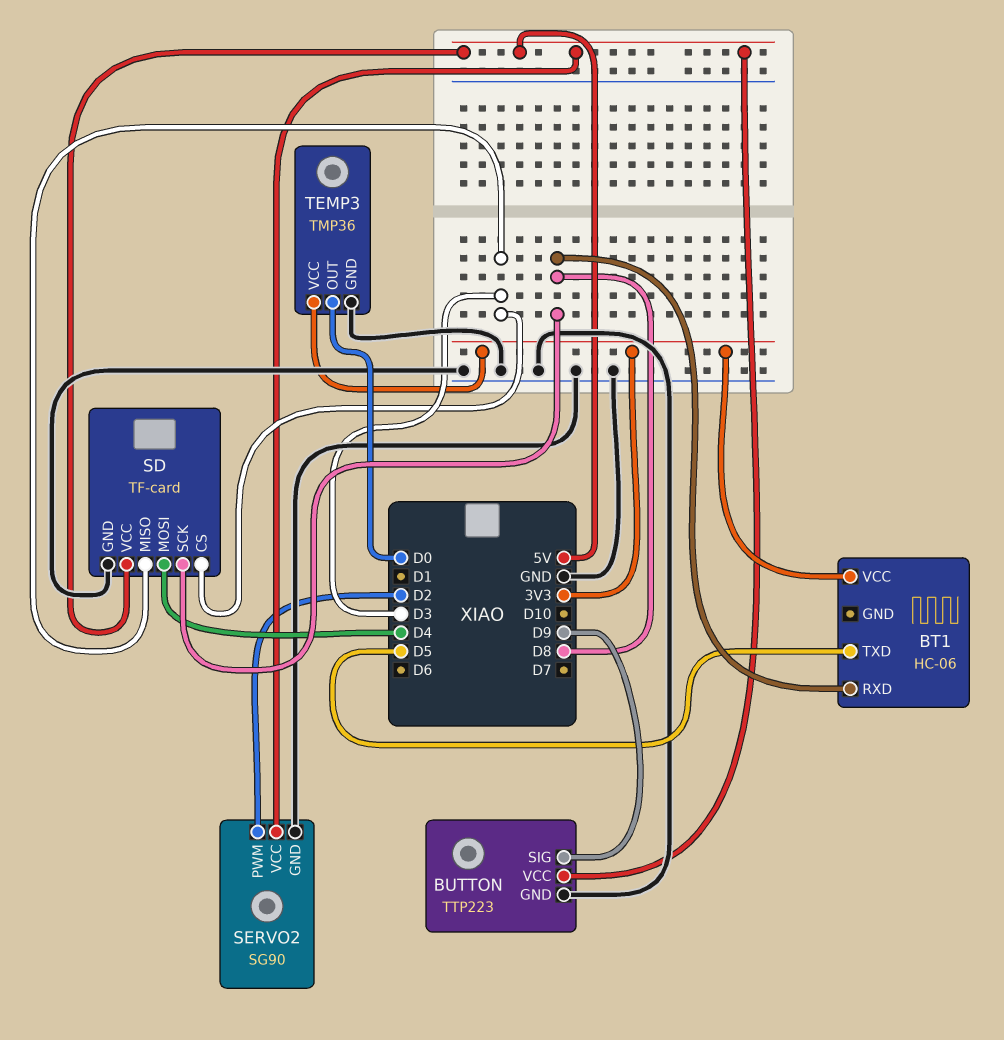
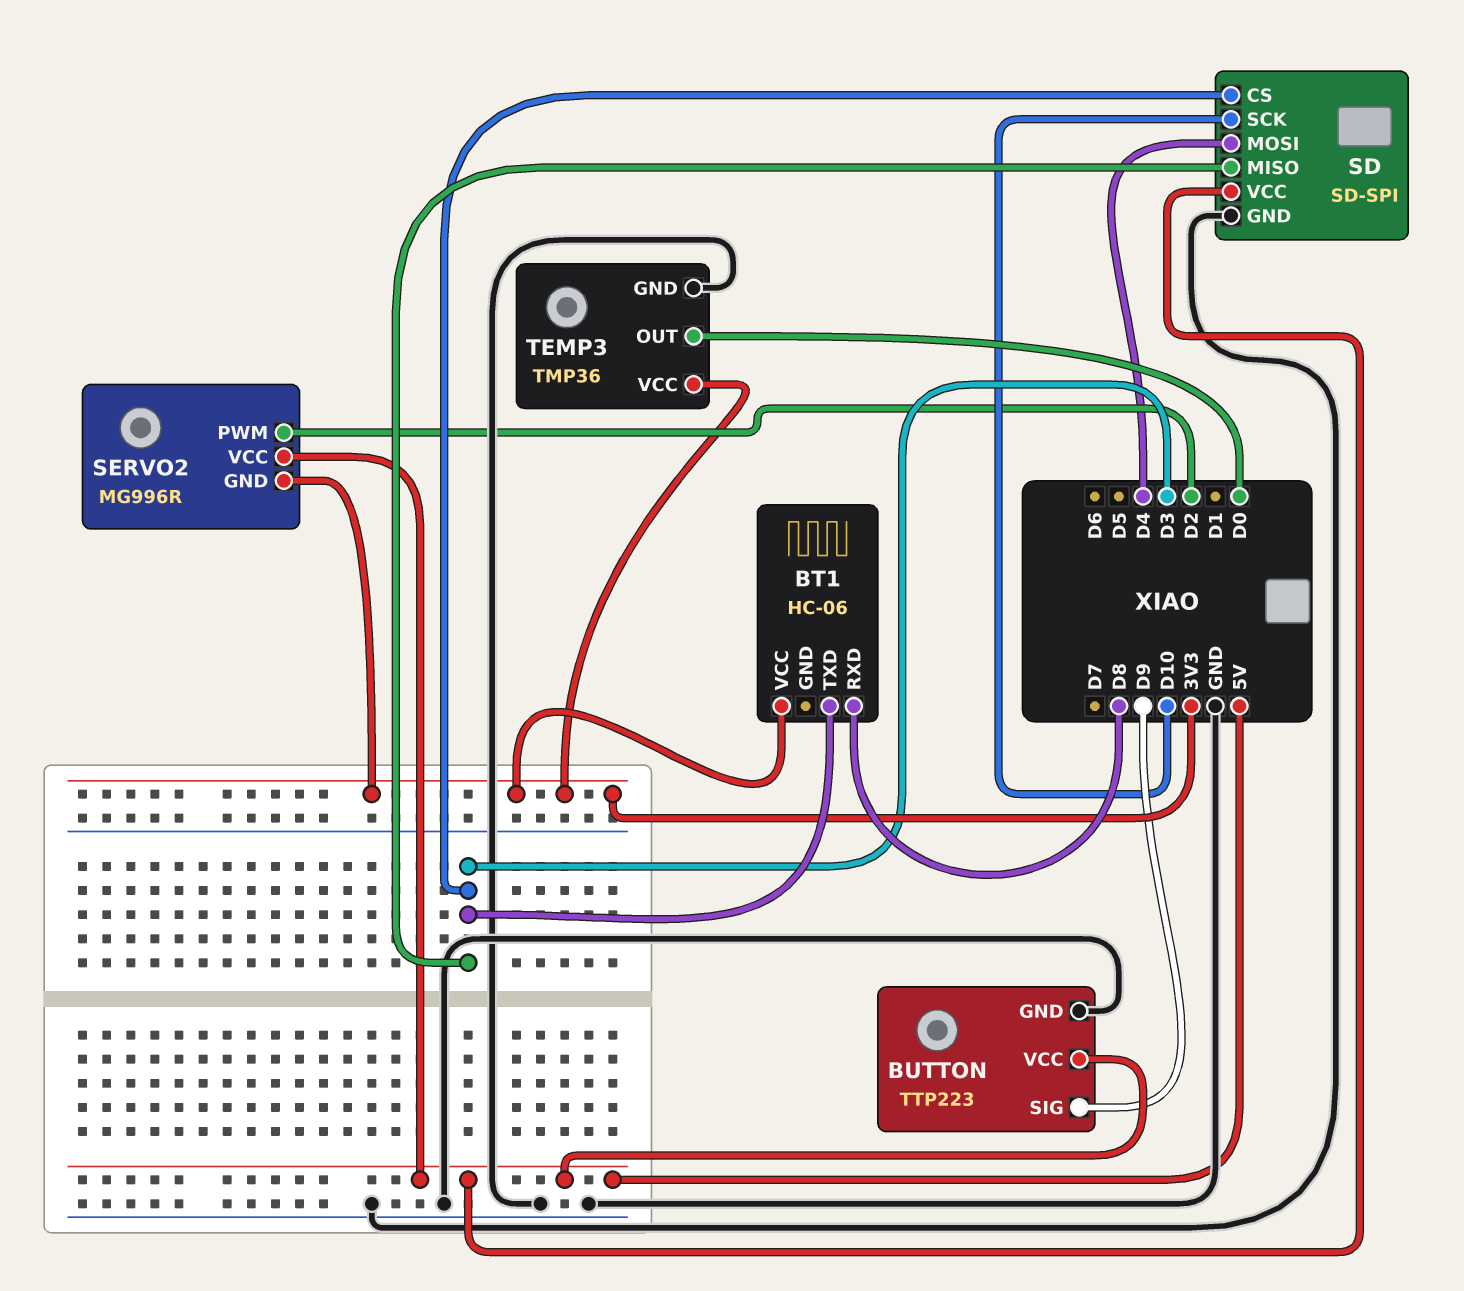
BT1 pin TXD: D5 -> D3
SD: TF-card -> SD-SPI
SD pin SCK: D8 -> D10
SERVO2: SG90 -> MG996R
SERVO2 pin GND: GND -> 3V3

